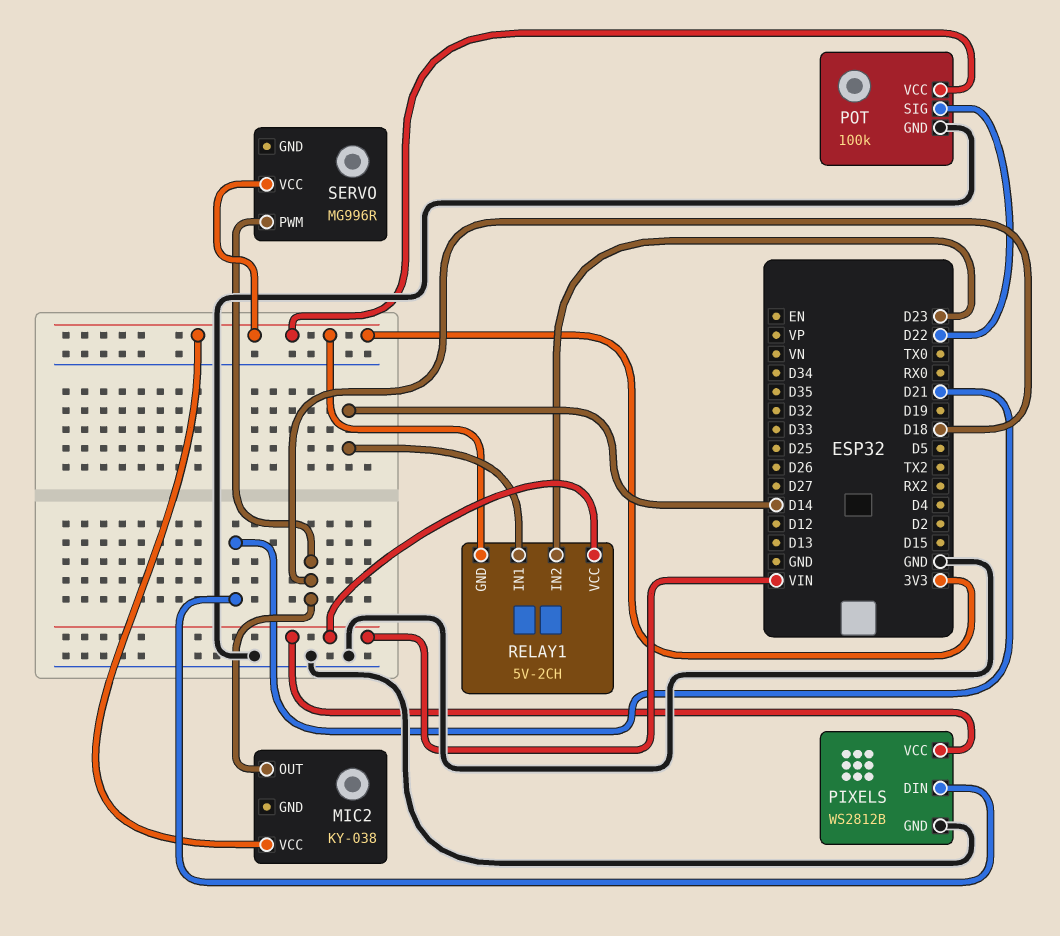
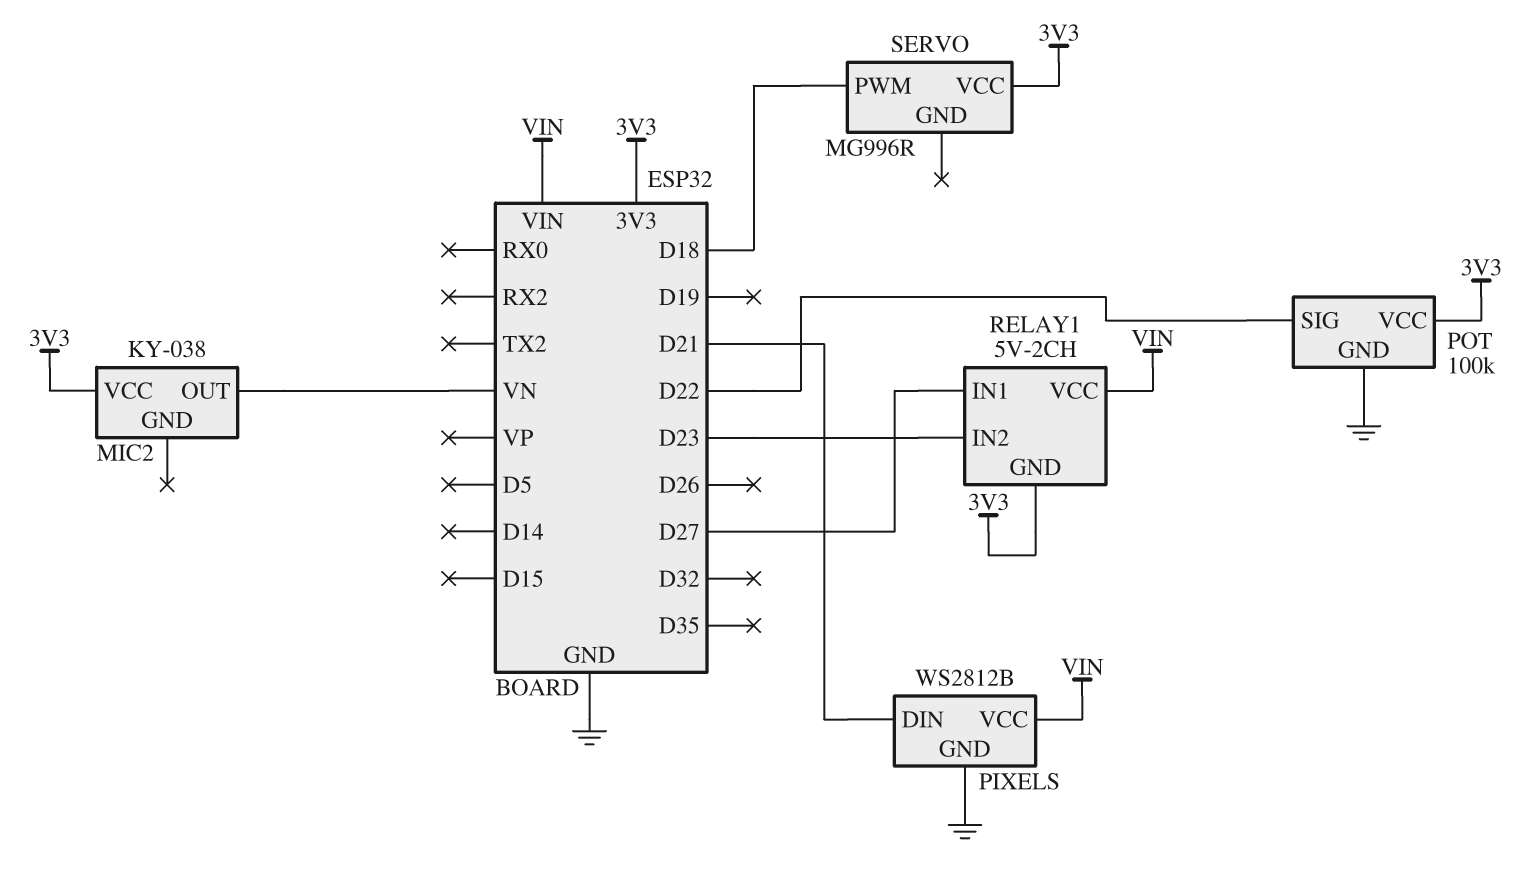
MIC2 pin OUT: D18 -> VN
RELAY1 pin IN1: D14 -> D27

